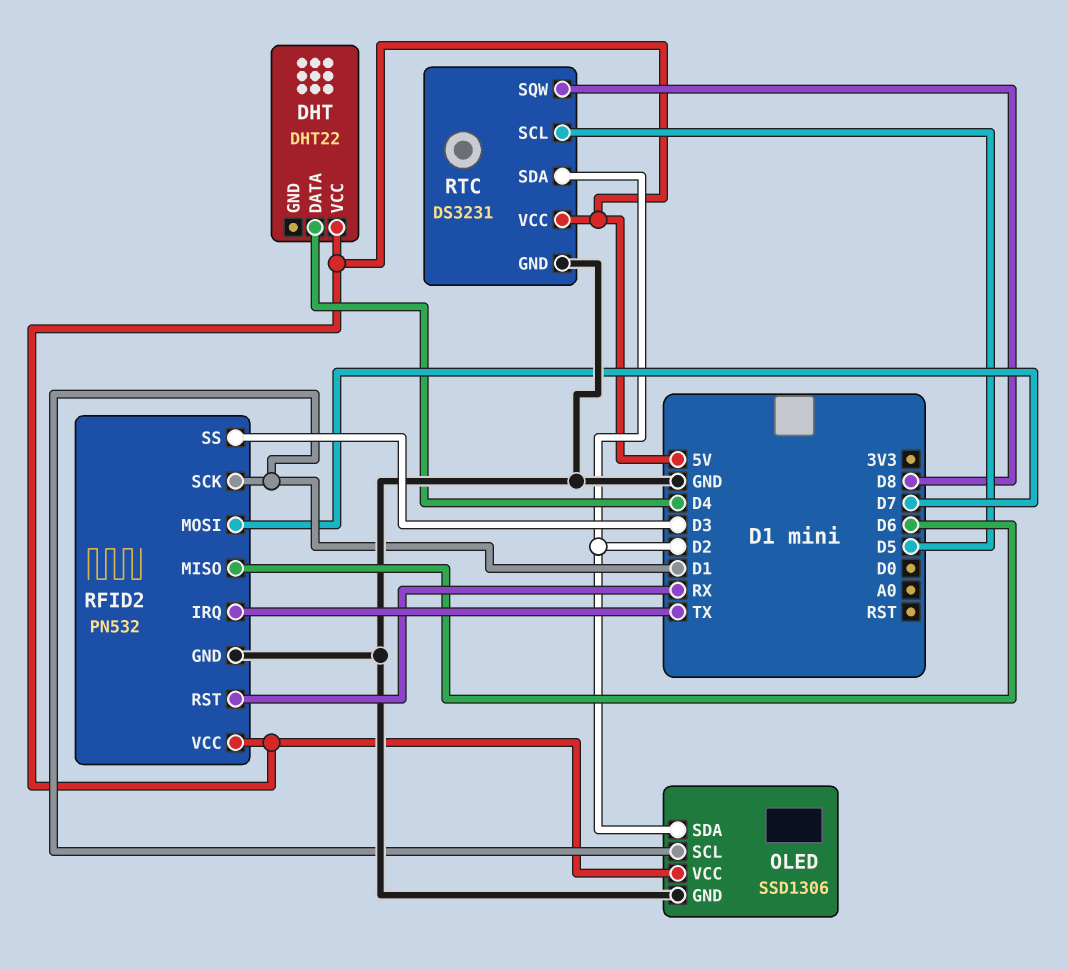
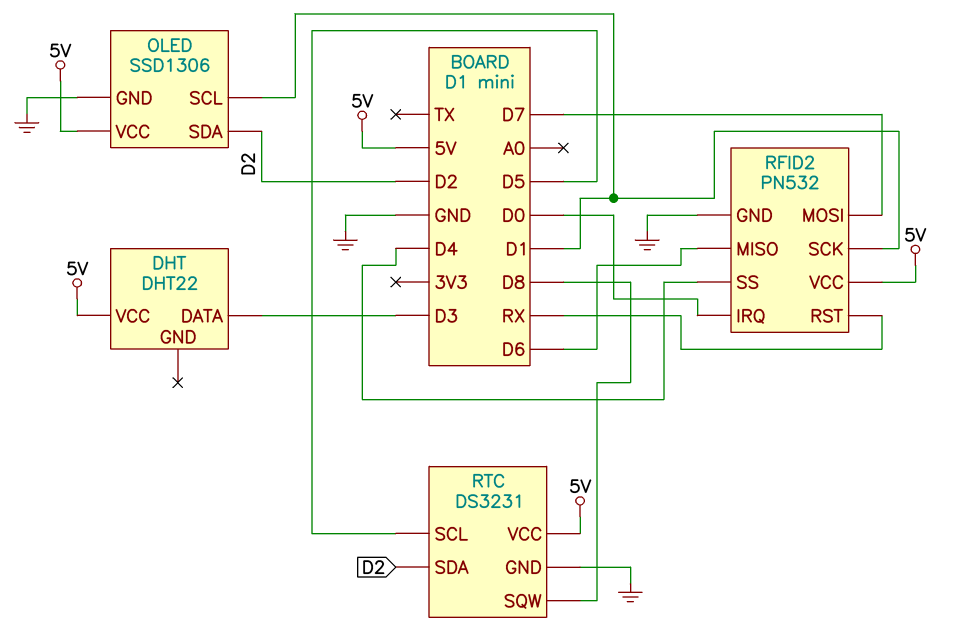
DHT pin DATA: D4 -> D3
RFID2 pin IRQ: TX -> D0
RFID2 pin SS: D3 -> D4

